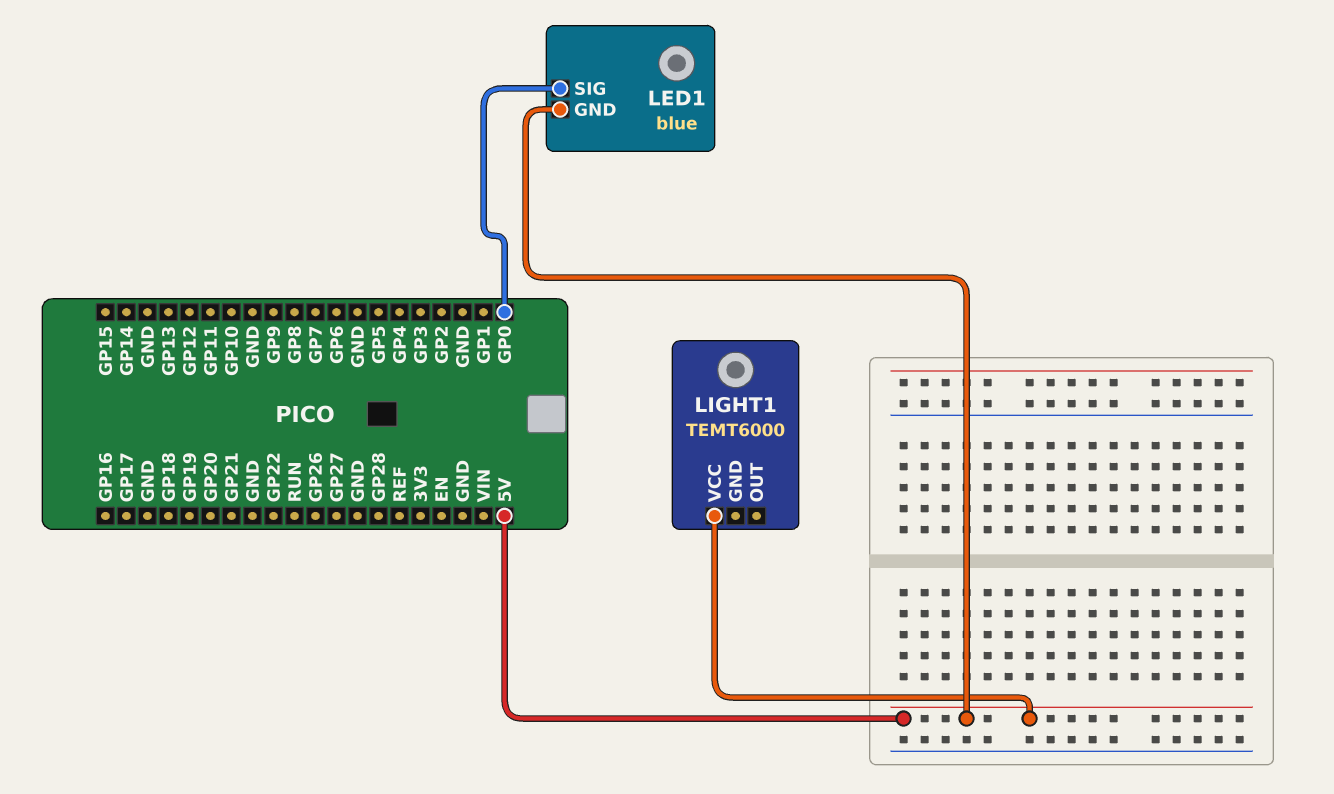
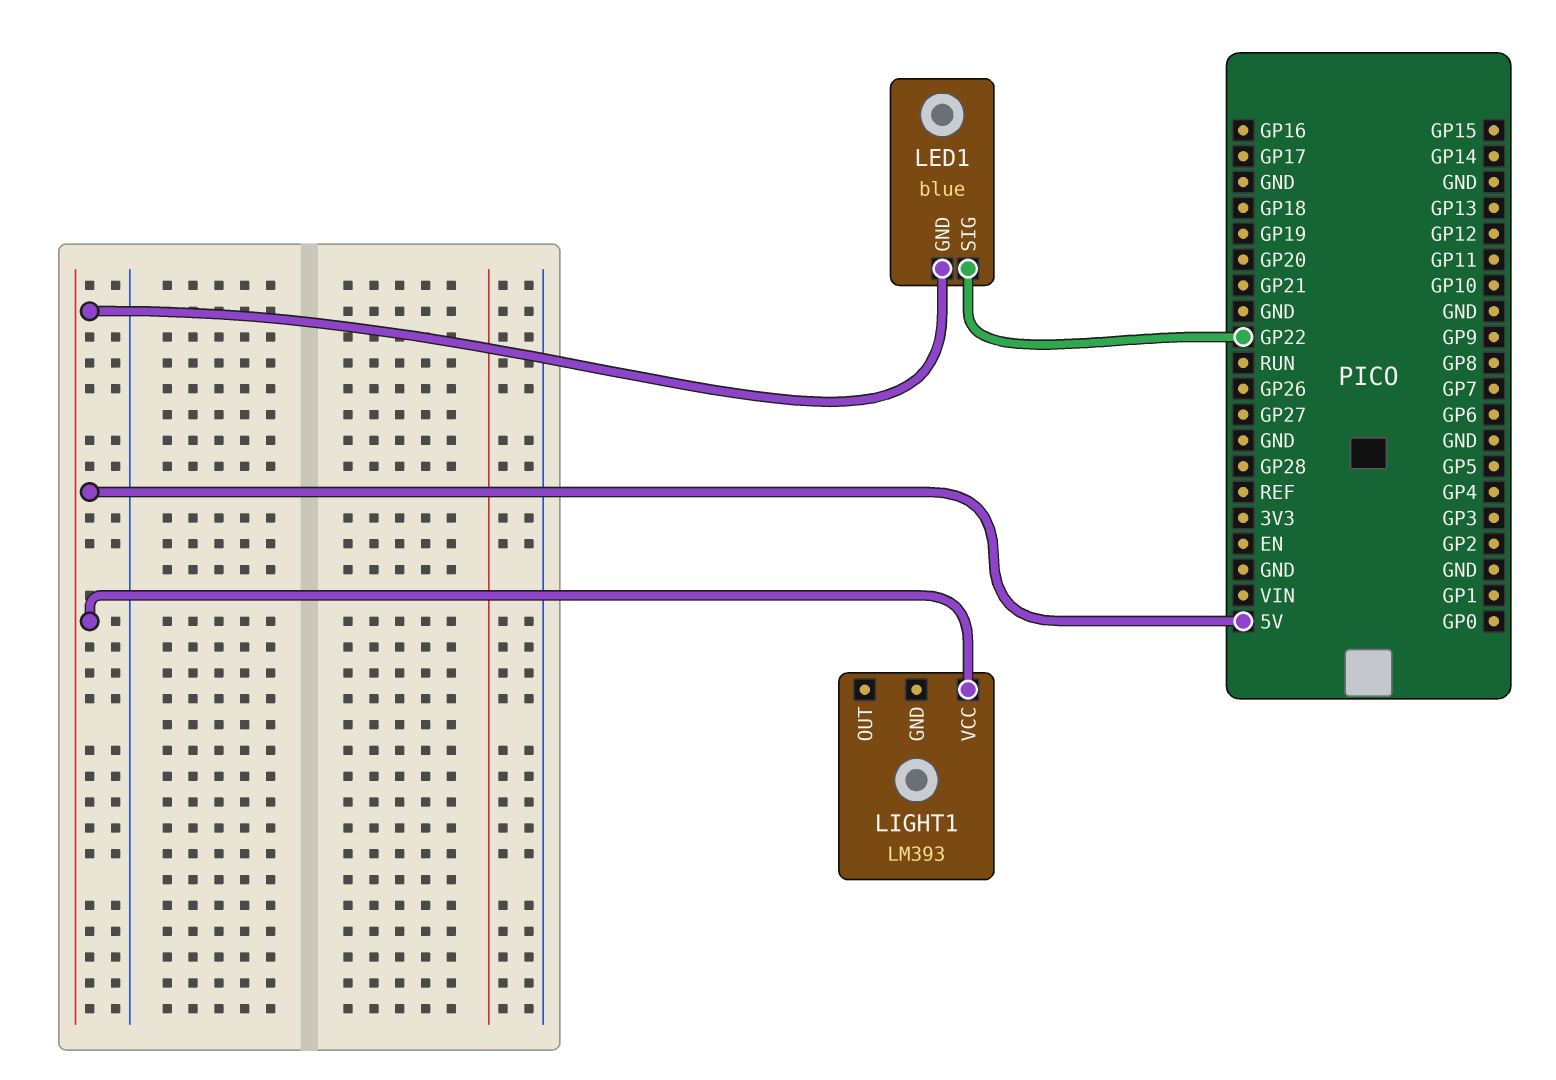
LED1 pin SIG: GP0 -> GP22
LIGHT1: TEMT6000 -> LM393

